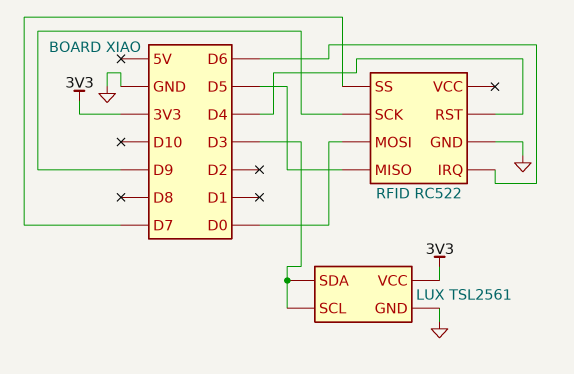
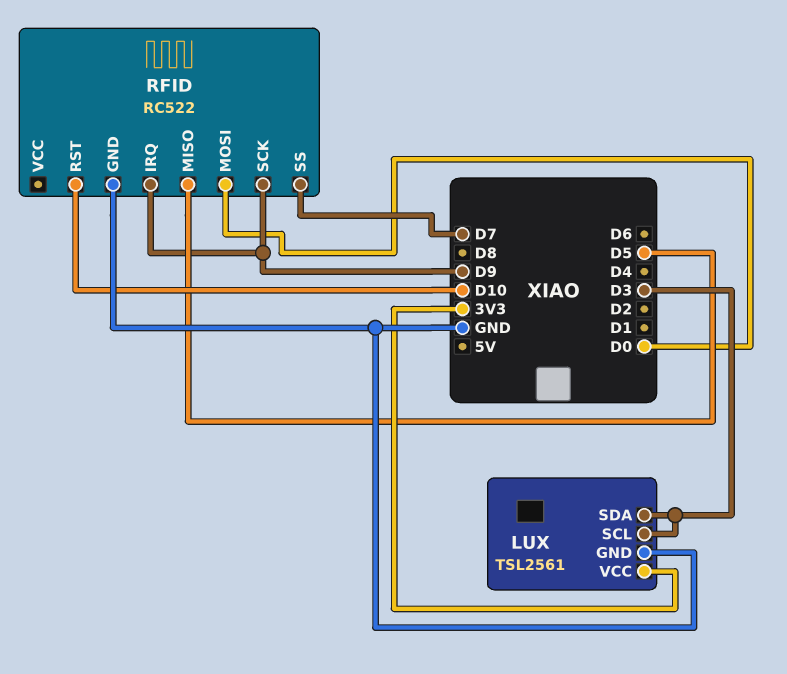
RFID pin IRQ: D6 -> D9
RFID pin RST: D4 -> D10

